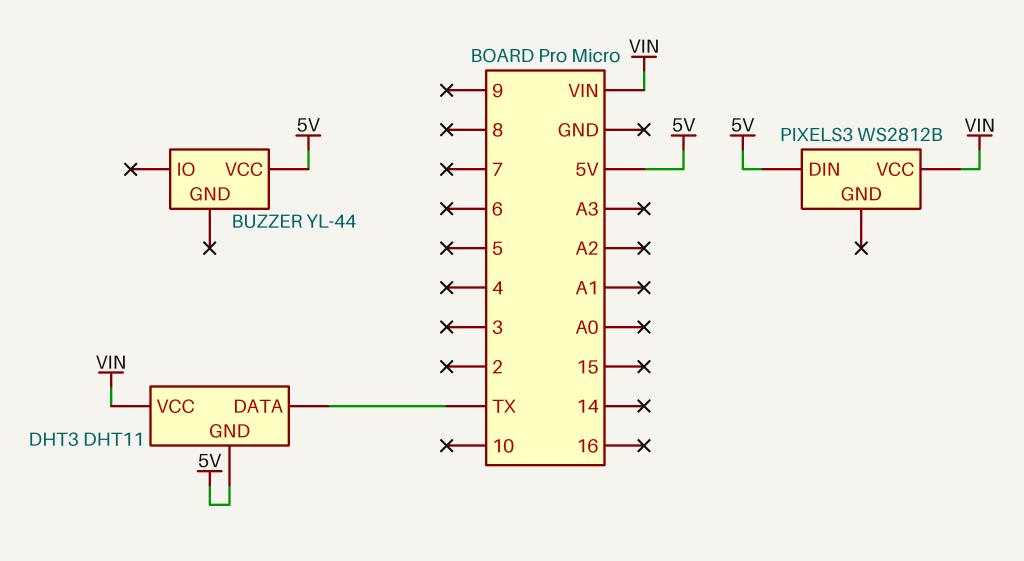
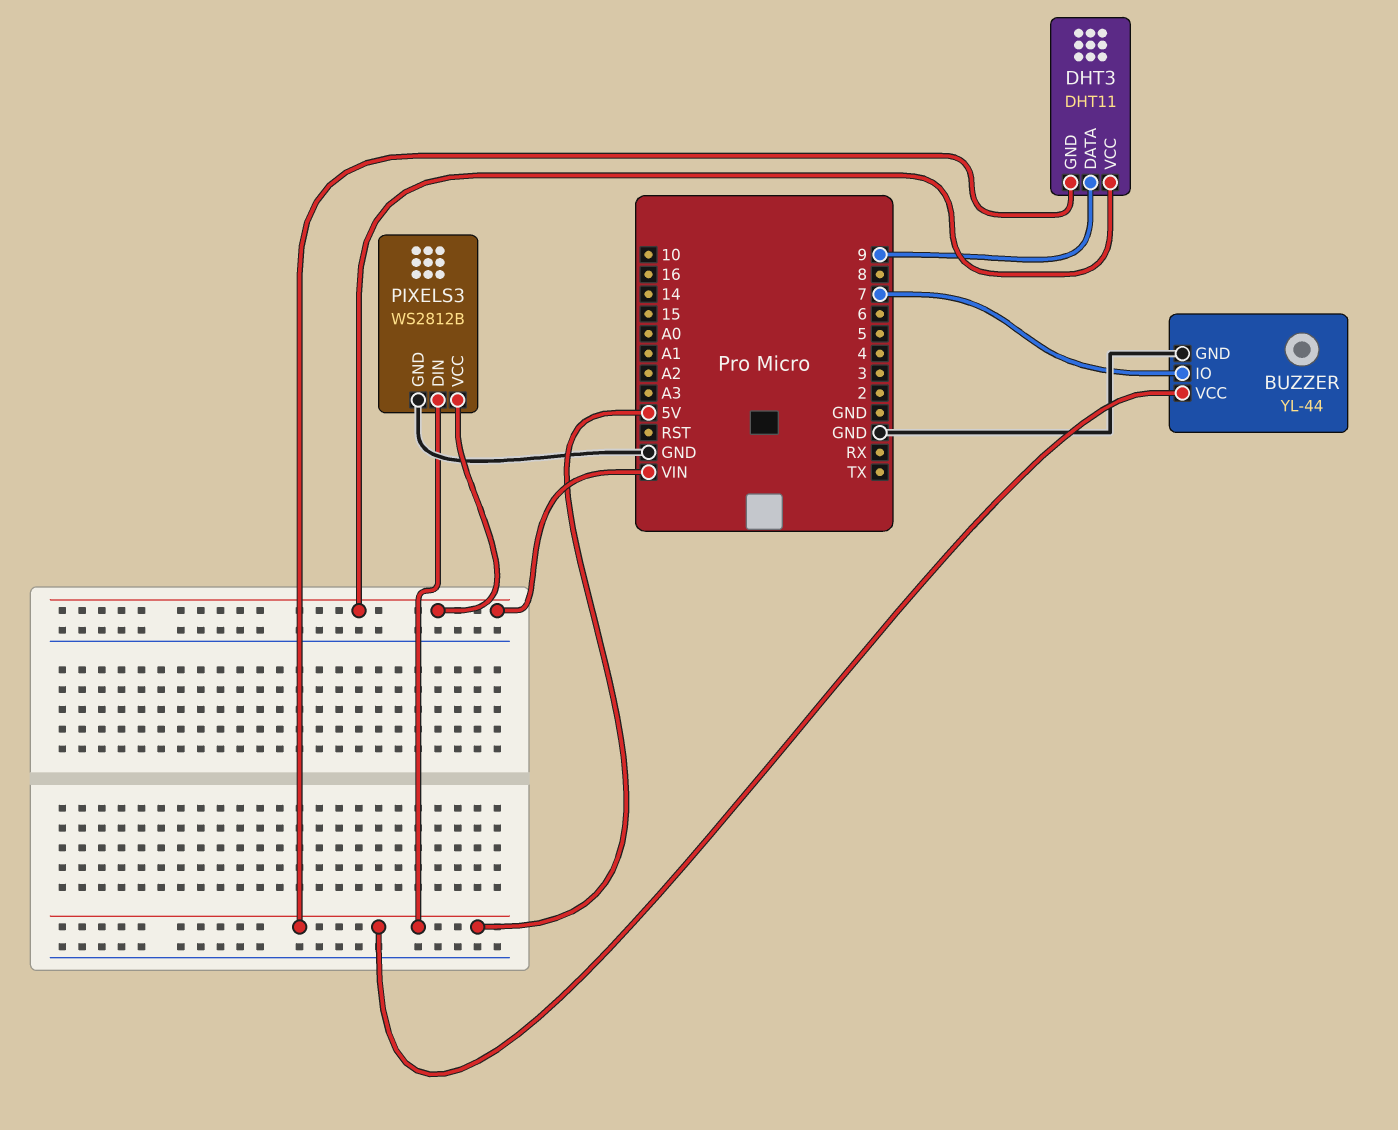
BUZZER pin GND: none -> GND
BUZZER pin IO: none -> 7
DHT3 pin DATA: TX -> 9
PIXELS3 pin GND: none -> GND

